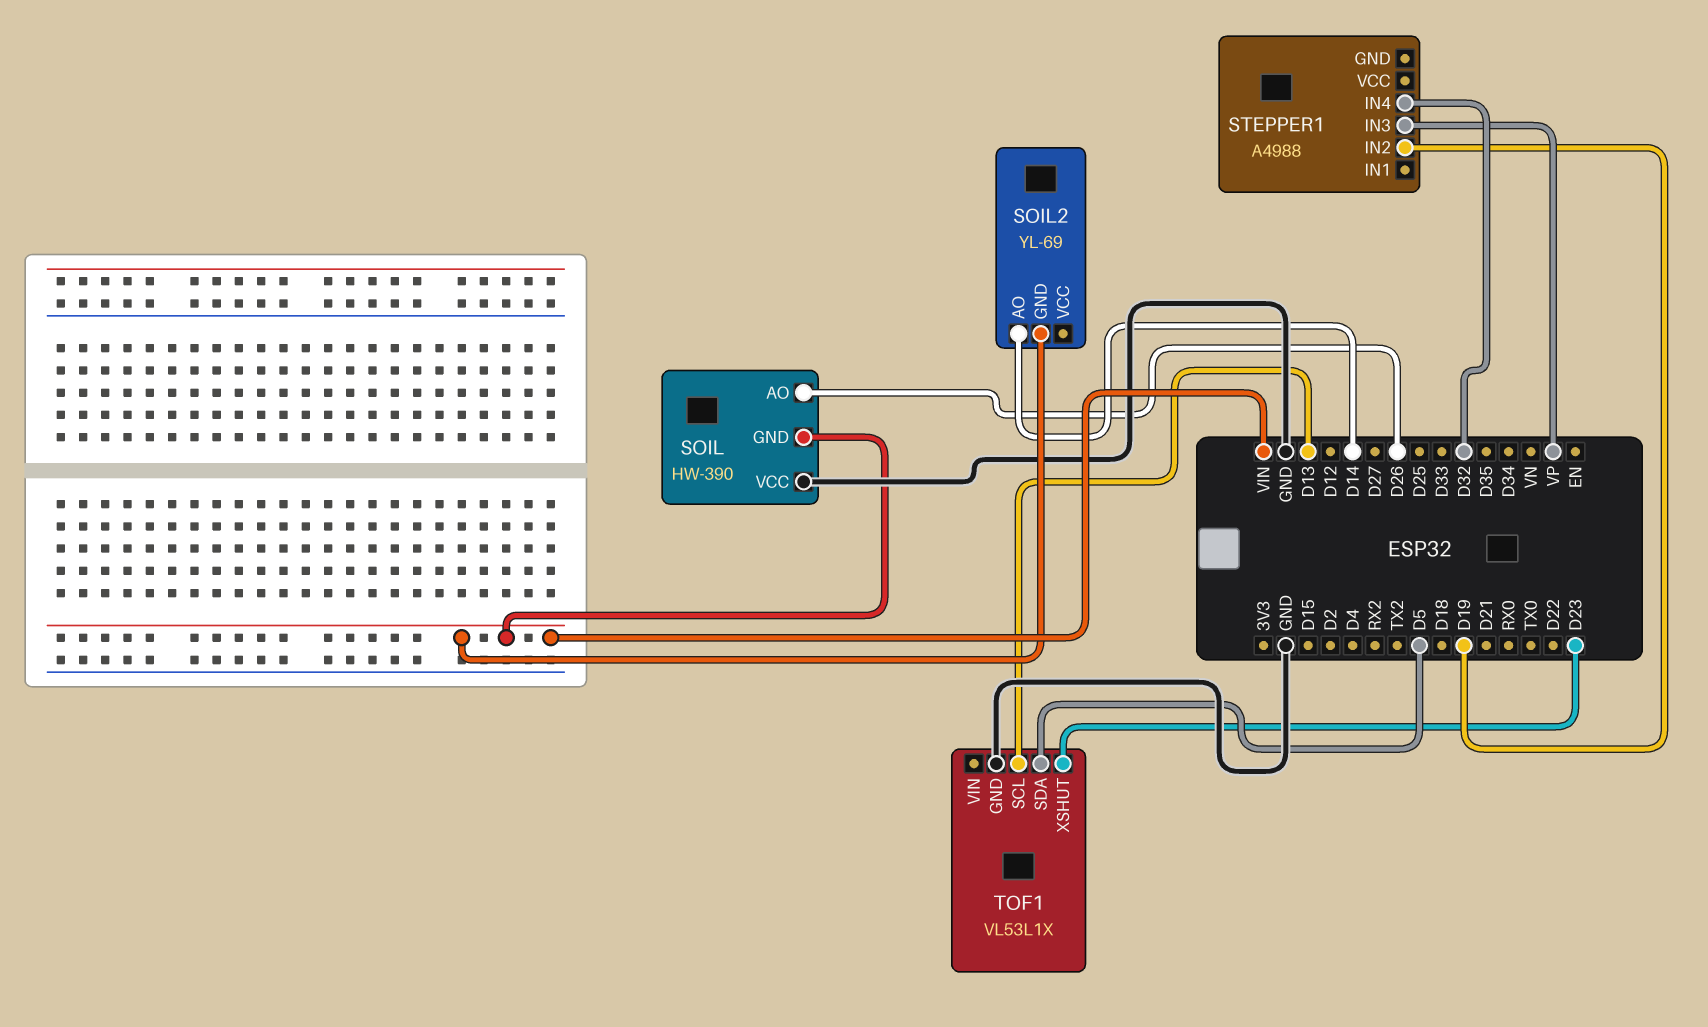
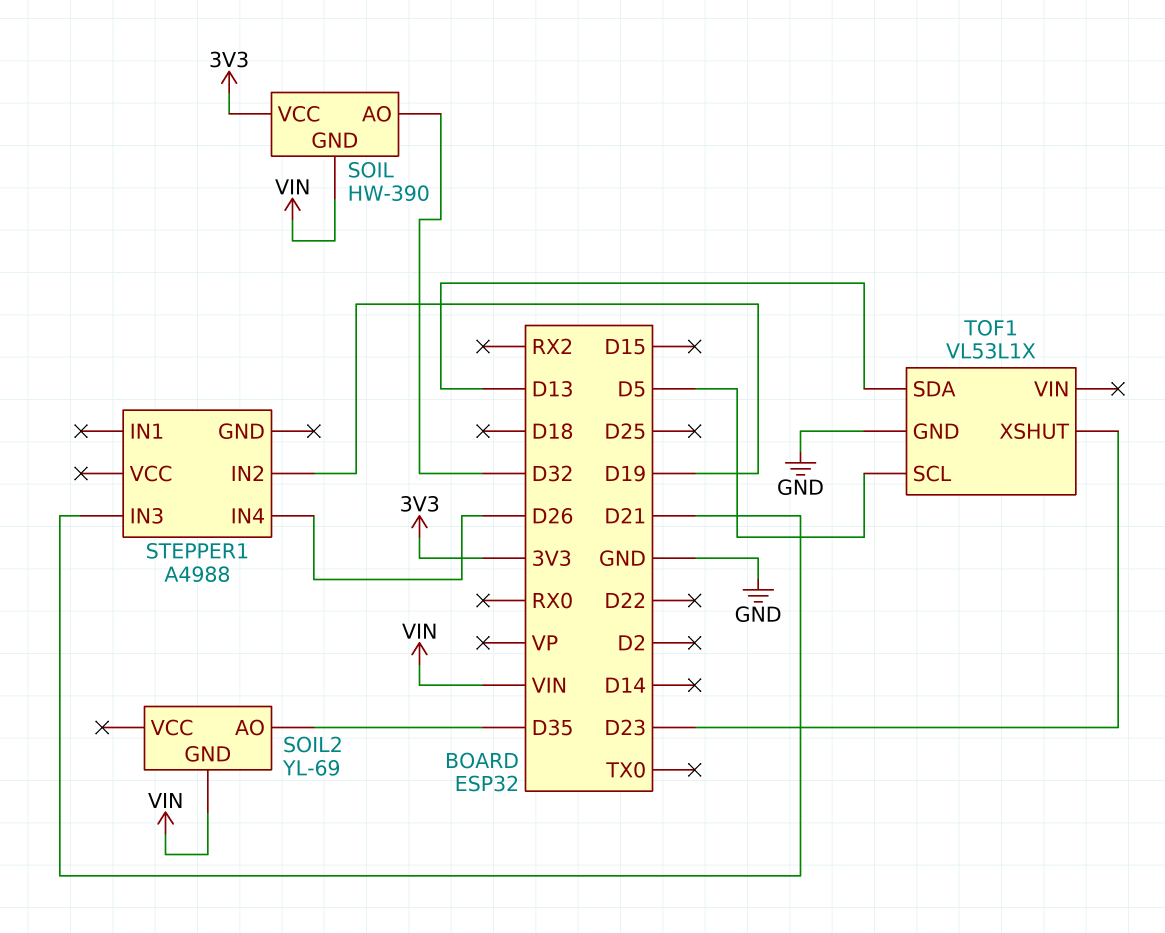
SOIL pin AO: D26 -> D32
SOIL pin VCC: GND -> 3V3
SOIL2 pin AO: D14 -> D35
STEPPER1 pin IN3: VP -> D21
STEPPER1 pin IN4: D32 -> D26
TOF1 pin SCL: D13 -> D5
TOF1 pin SDA: D5 -> D13

